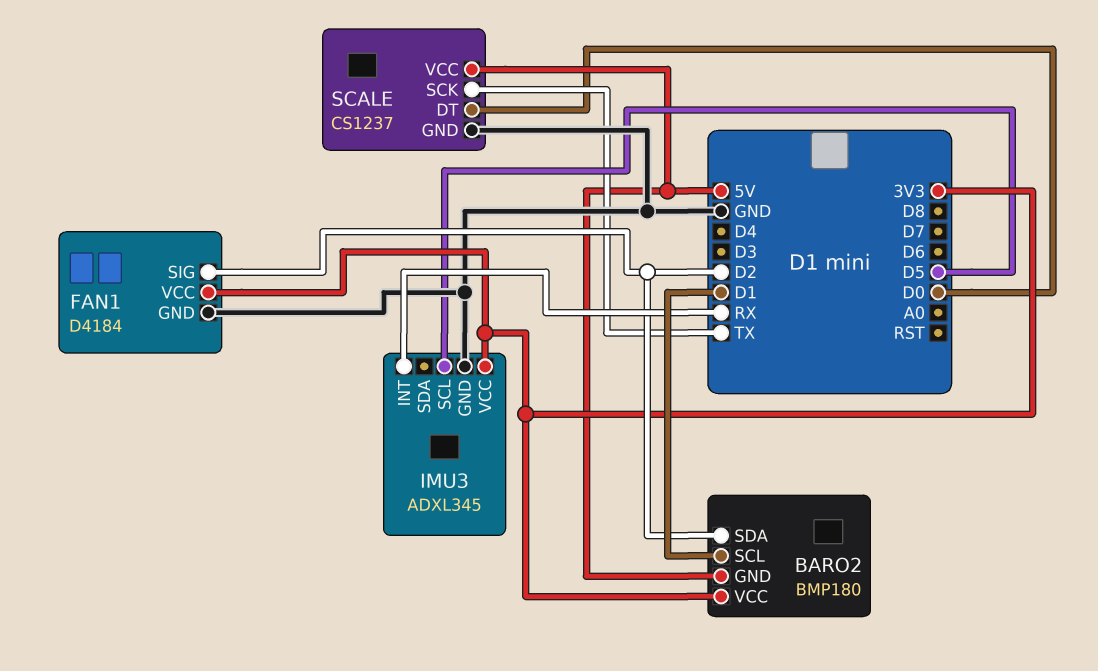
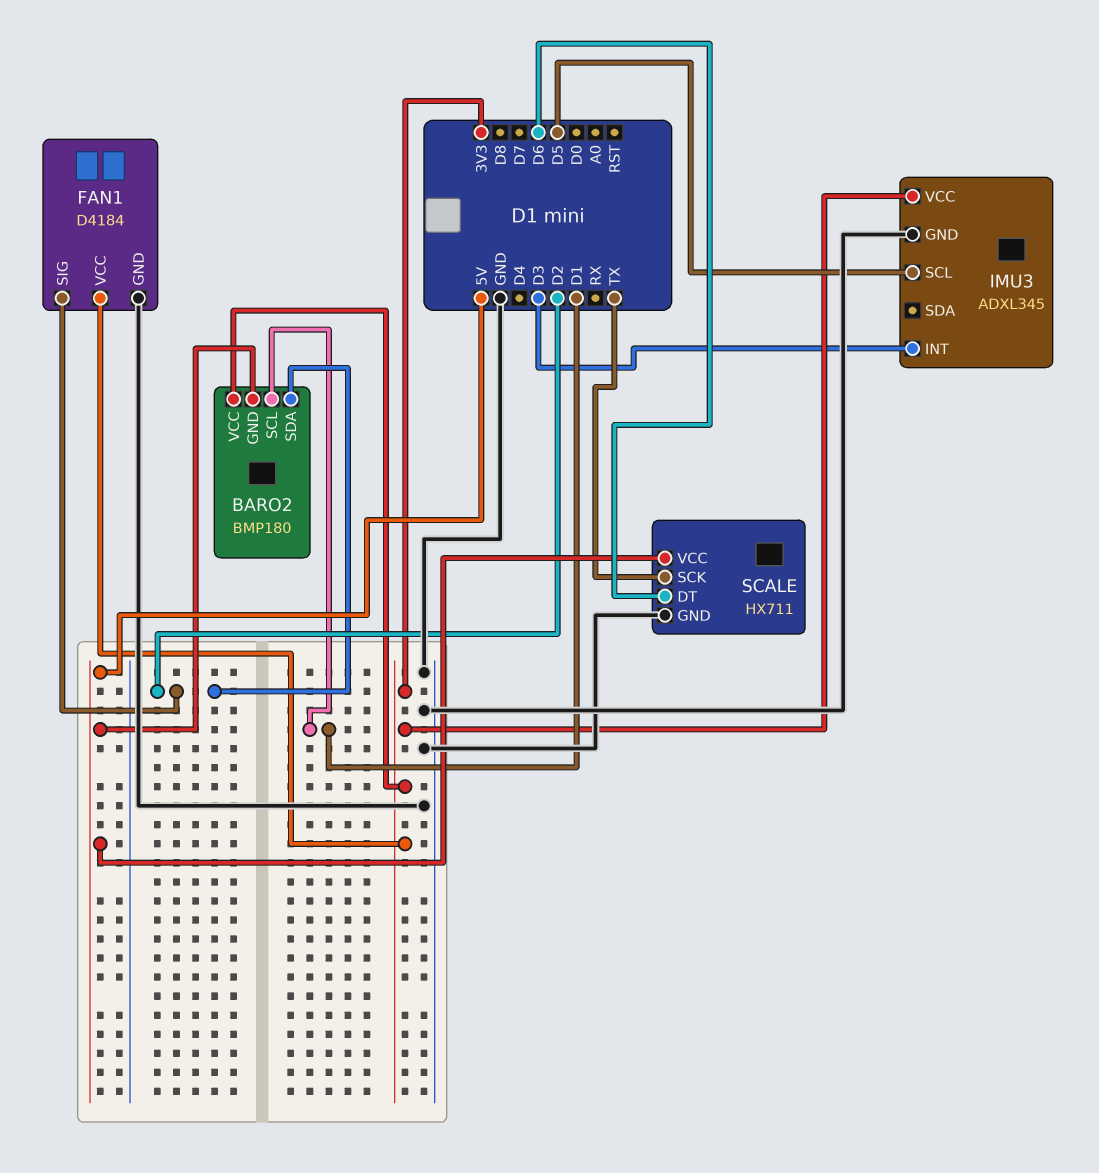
IMU3 pin INT: RX -> D3
SCALE: CS1237 -> HX711
SCALE pin DT: D0 -> D6

